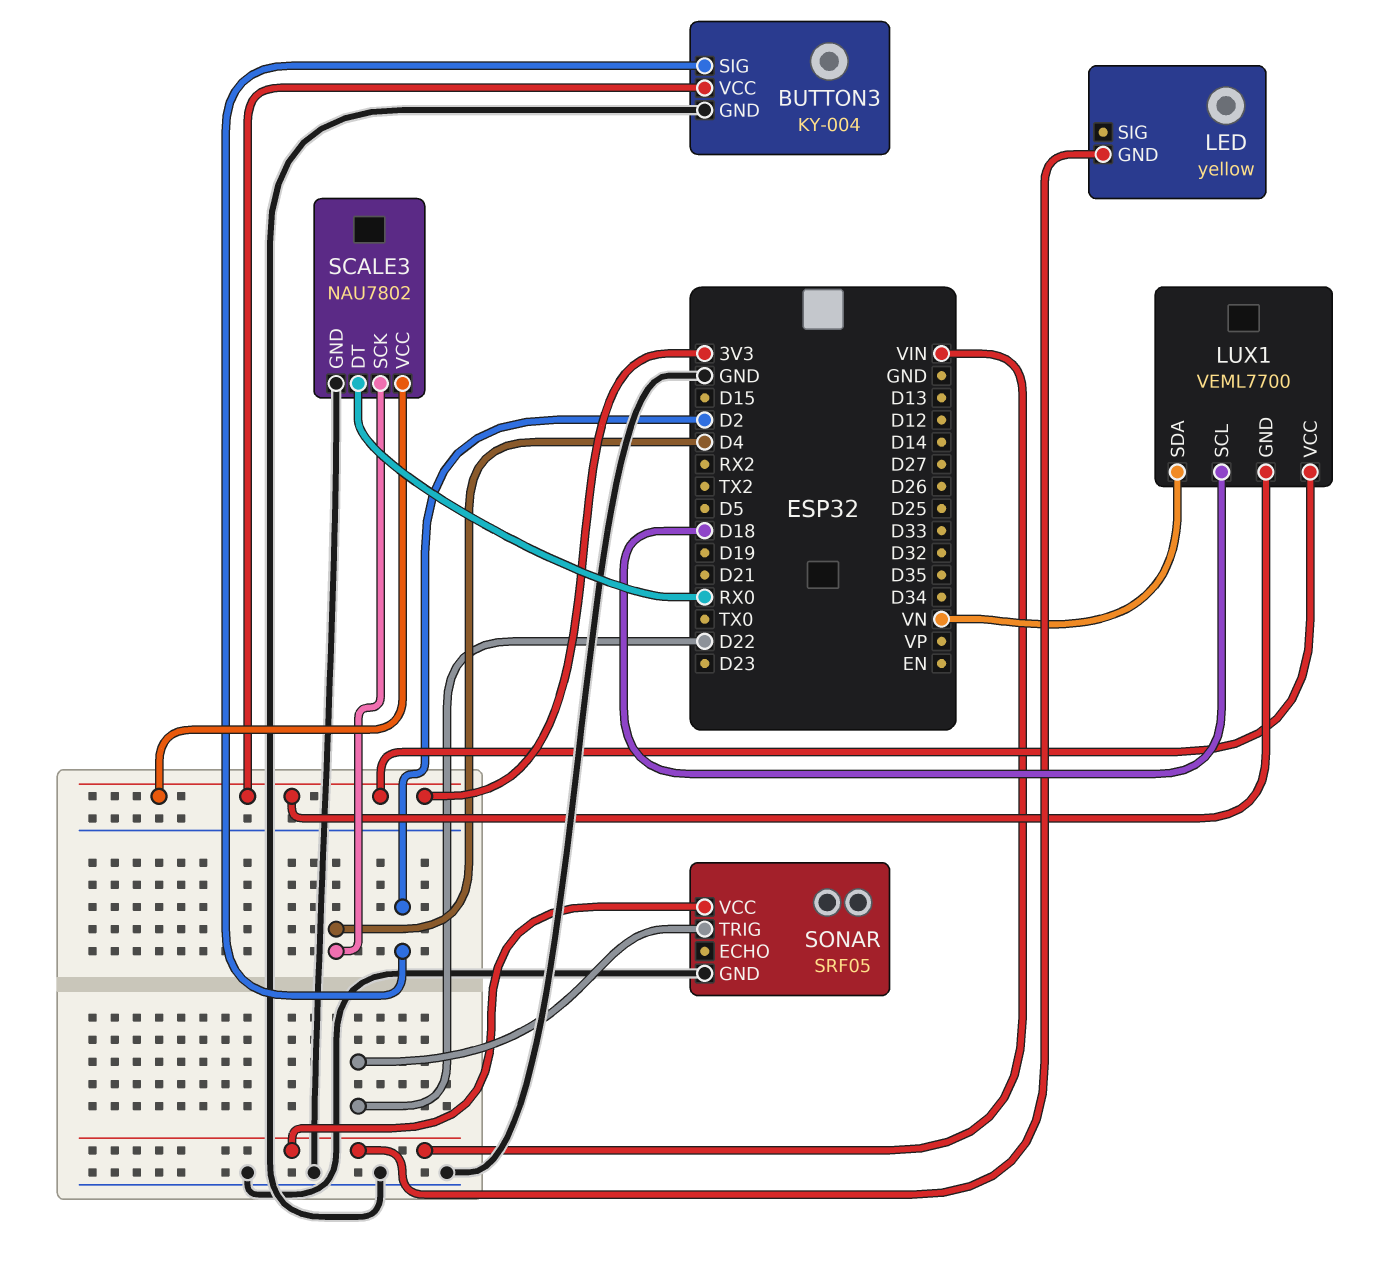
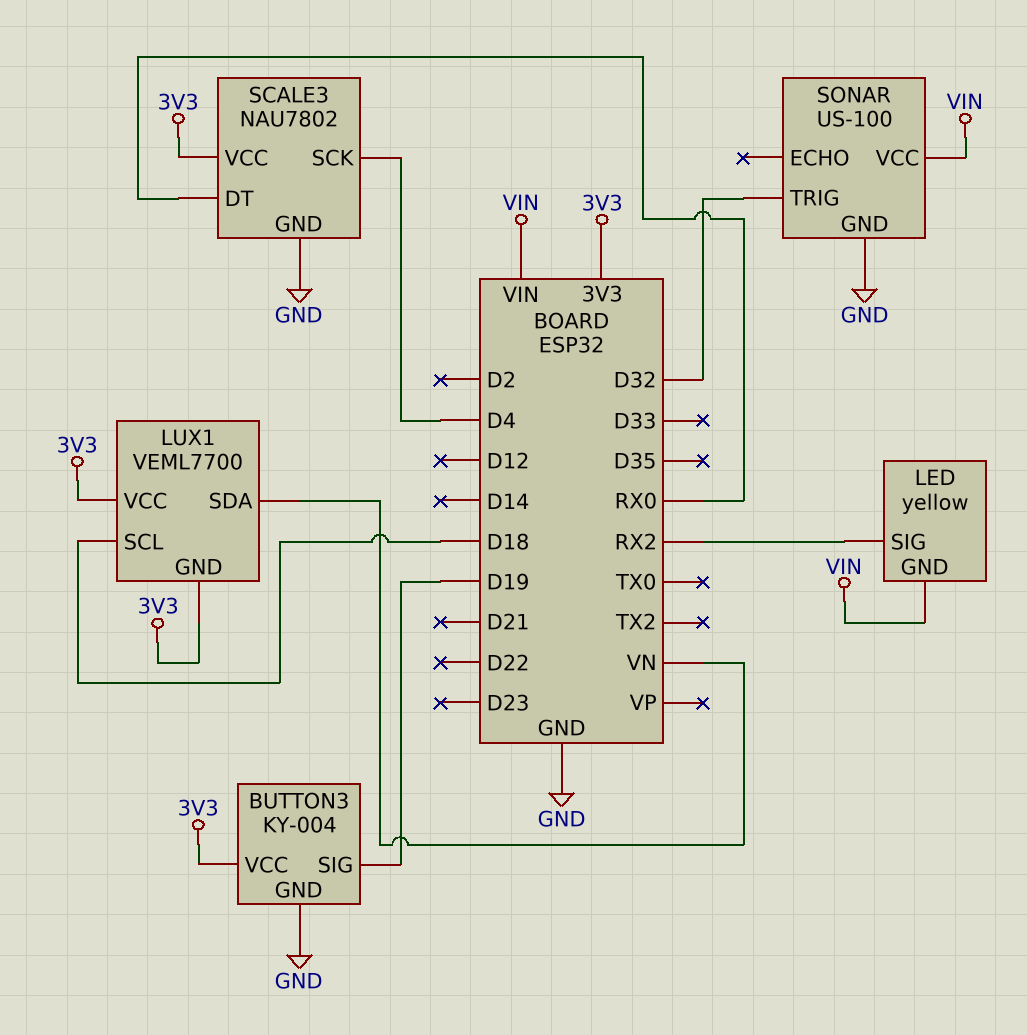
BUTTON3 pin SIG: D2 -> D19
LED pin SIG: none -> RX2
SONAR: SRF05 -> US-100
SONAR pin TRIG: D22 -> D32

